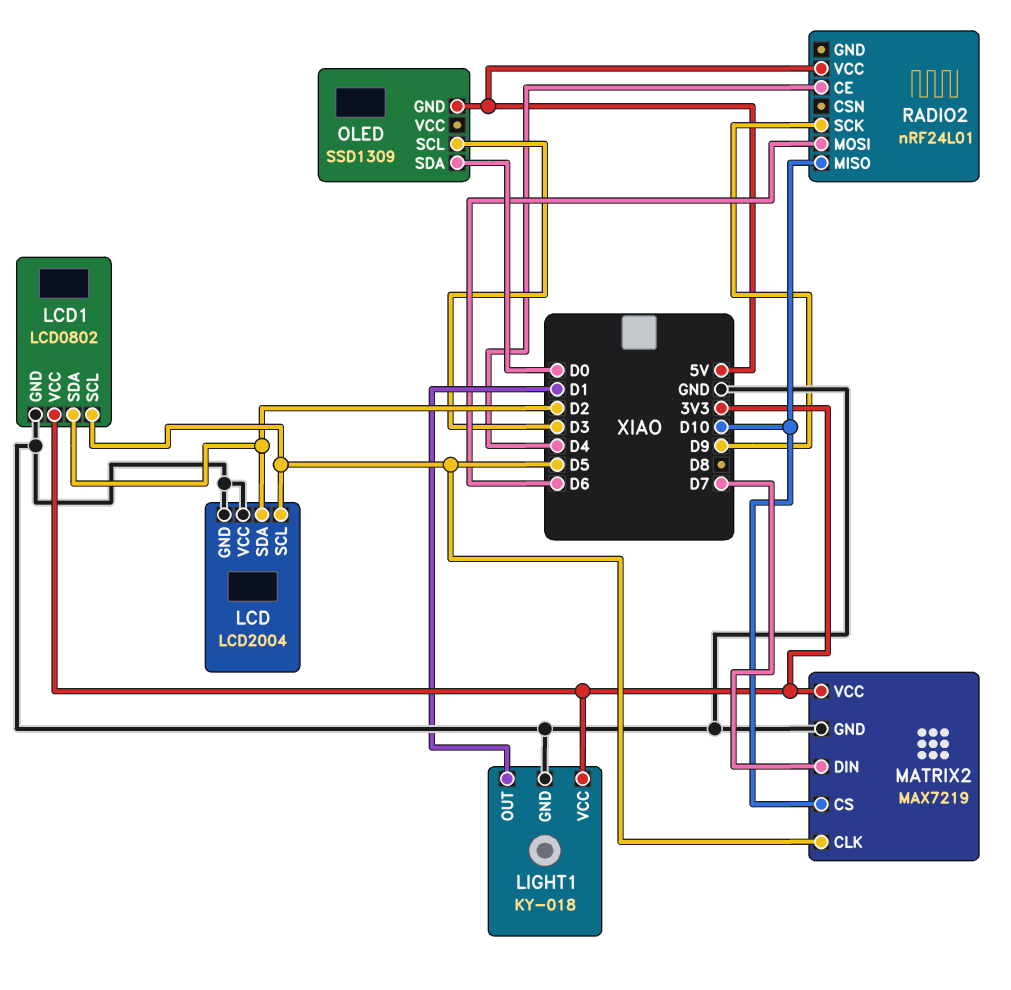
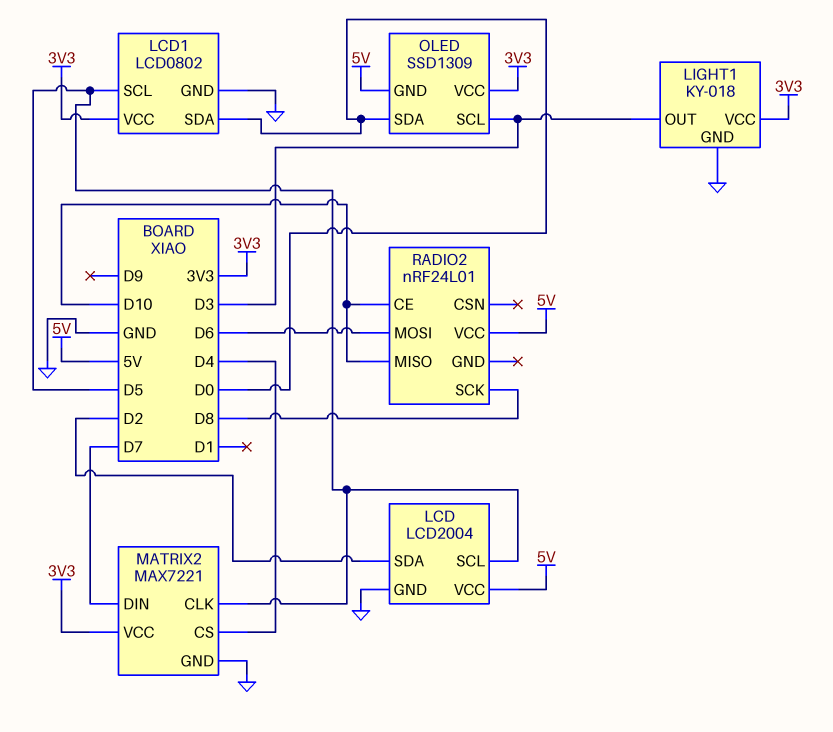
LCD pin VCC: GND -> 5V
LCD1 pin SDA: D2 -> D0
LIGHT1 pin OUT: D1 -> D3
MATRIX2: MAX7219 -> MAX7221
MATRIX2 pin CS: D10 -> D4
OLED pin VCC: none -> 3V3
RADIO2 pin CE: D4 -> D10
RADIO2 pin SCK: D9 -> D8

